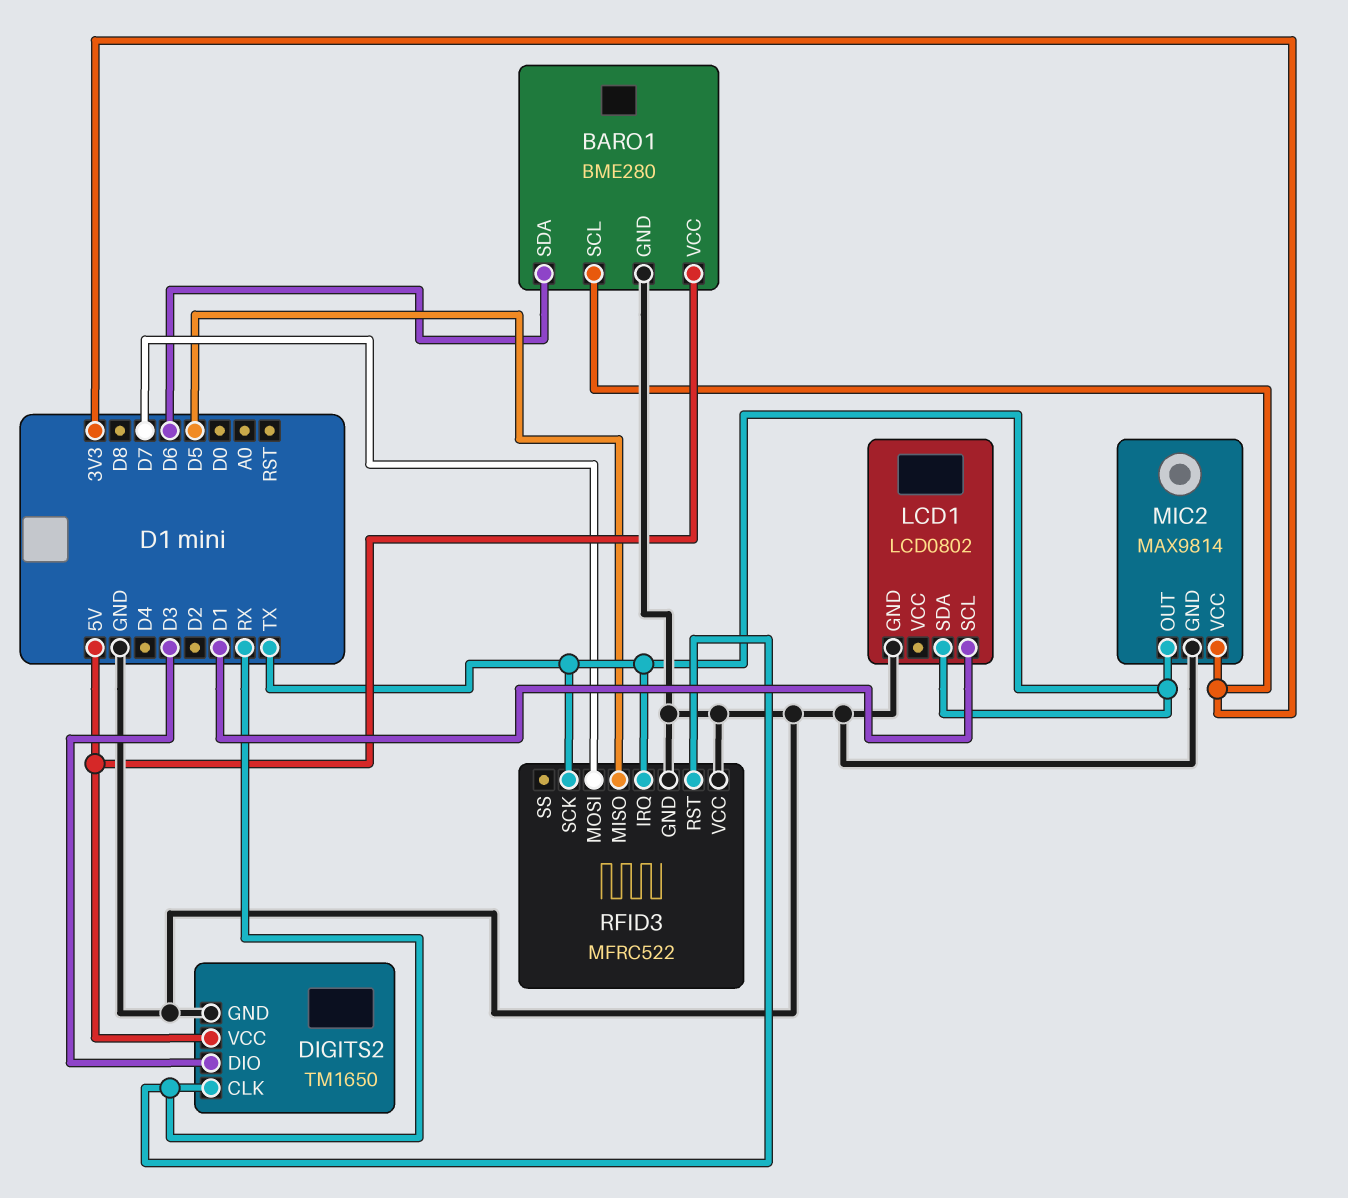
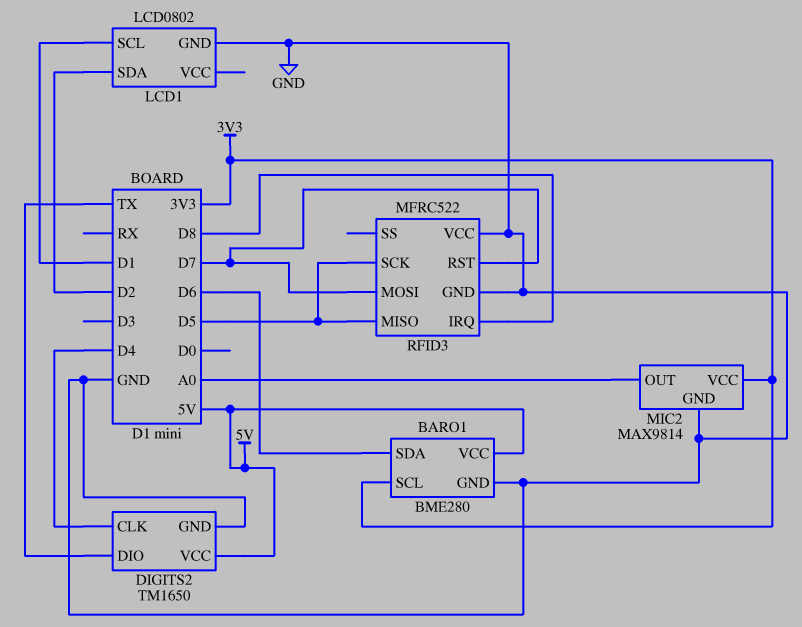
DIGITS2 pin CLK: RX -> D4
DIGITS2 pin DIO: D3 -> TX
LCD1 pin SDA: TX -> D2
MIC2 pin OUT: TX -> A0
RFID3 pin IRQ: TX -> D8
RFID3 pin RST: RX -> D7
RFID3 pin SCK: TX -> D5

